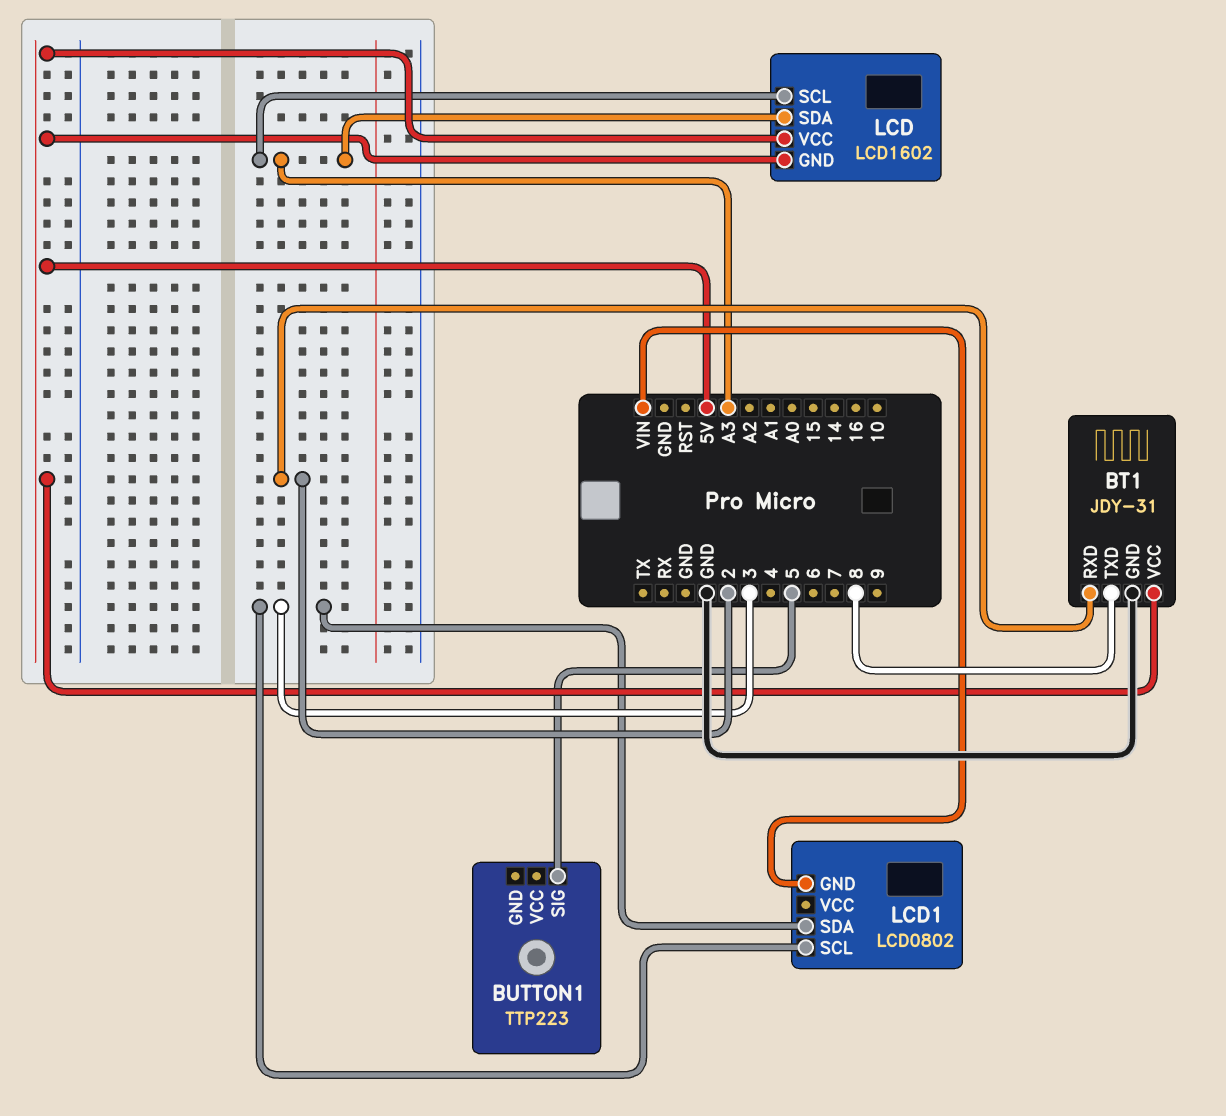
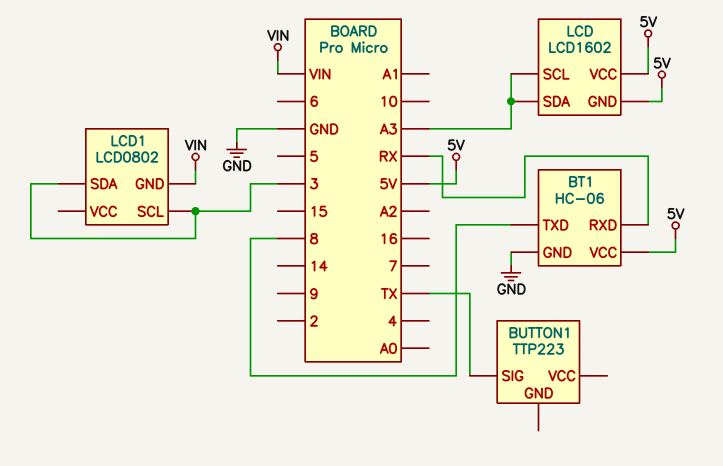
BT1: JDY-31 -> HC-06
BT1 pin RXD: 2 -> RX
BUTTON1 pin SIG: 5 -> TX

